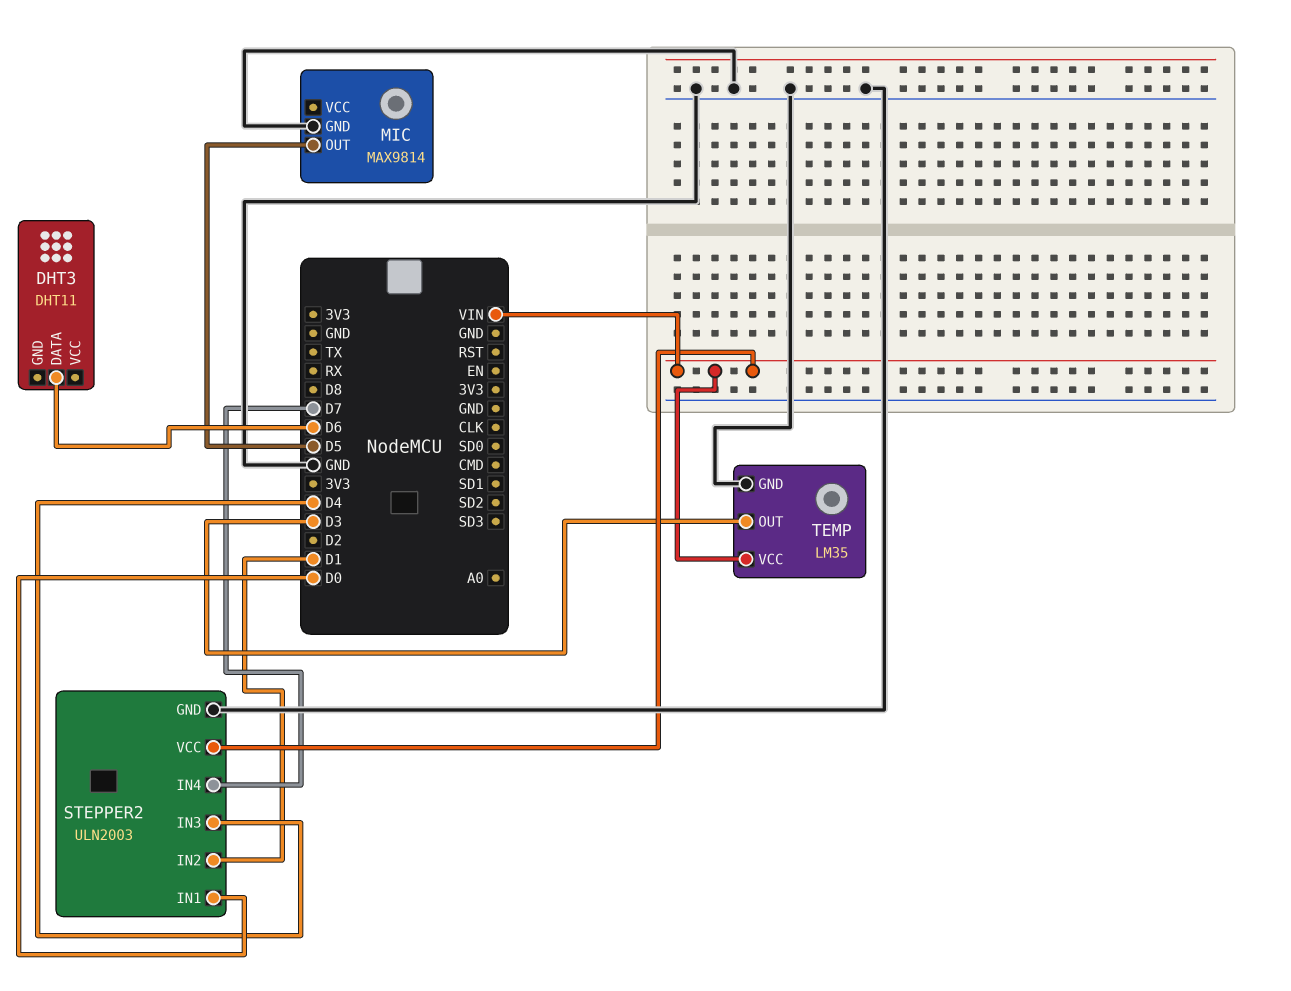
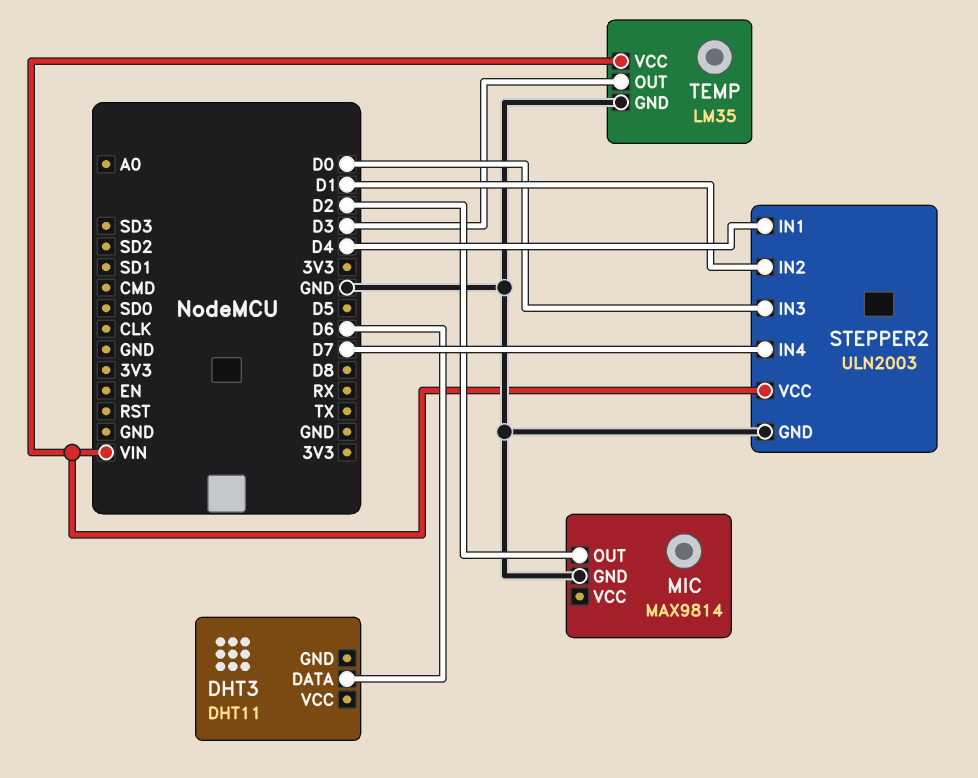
MIC pin OUT: D5 -> D2
STEPPER2 pin IN1: D0 -> D4
STEPPER2 pin IN3: D4 -> D0

